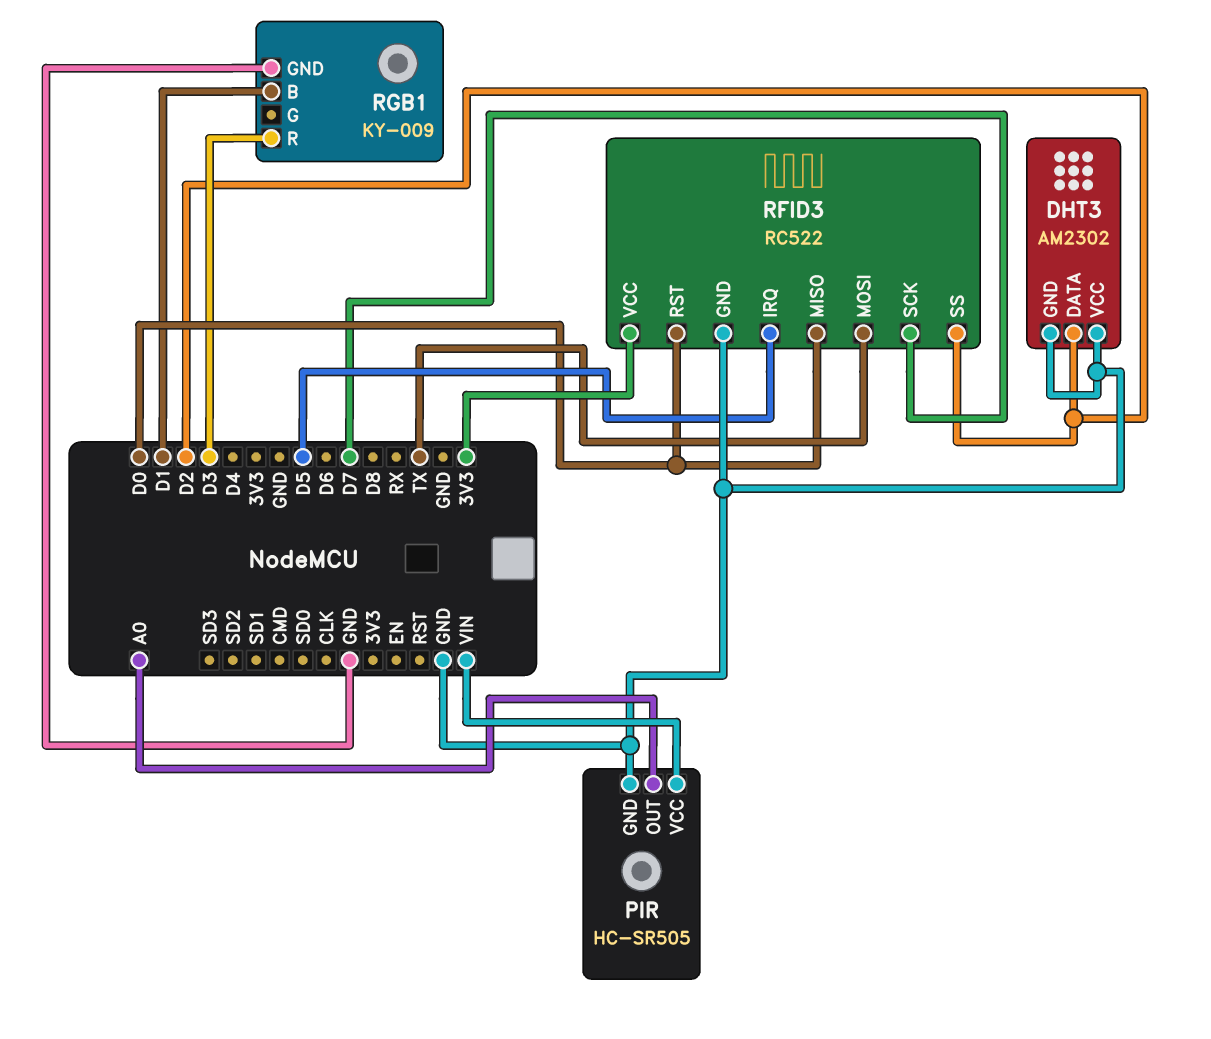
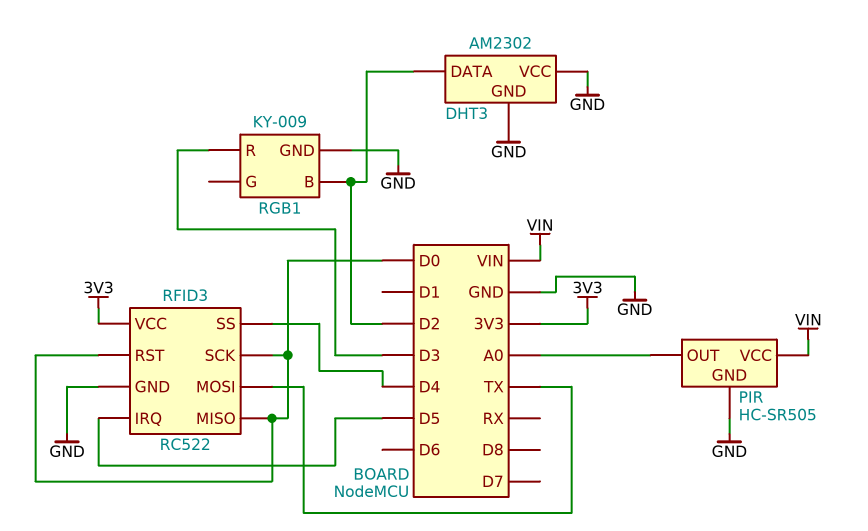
RFID3 pin SCK: D7 -> D0
RFID3 pin SS: D2 -> D4
RGB1 pin B: D1 -> D2

